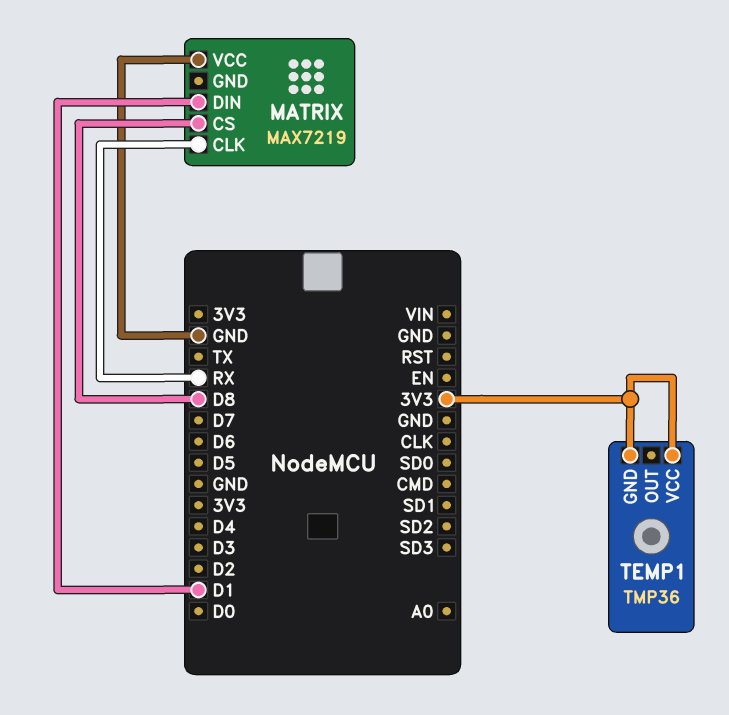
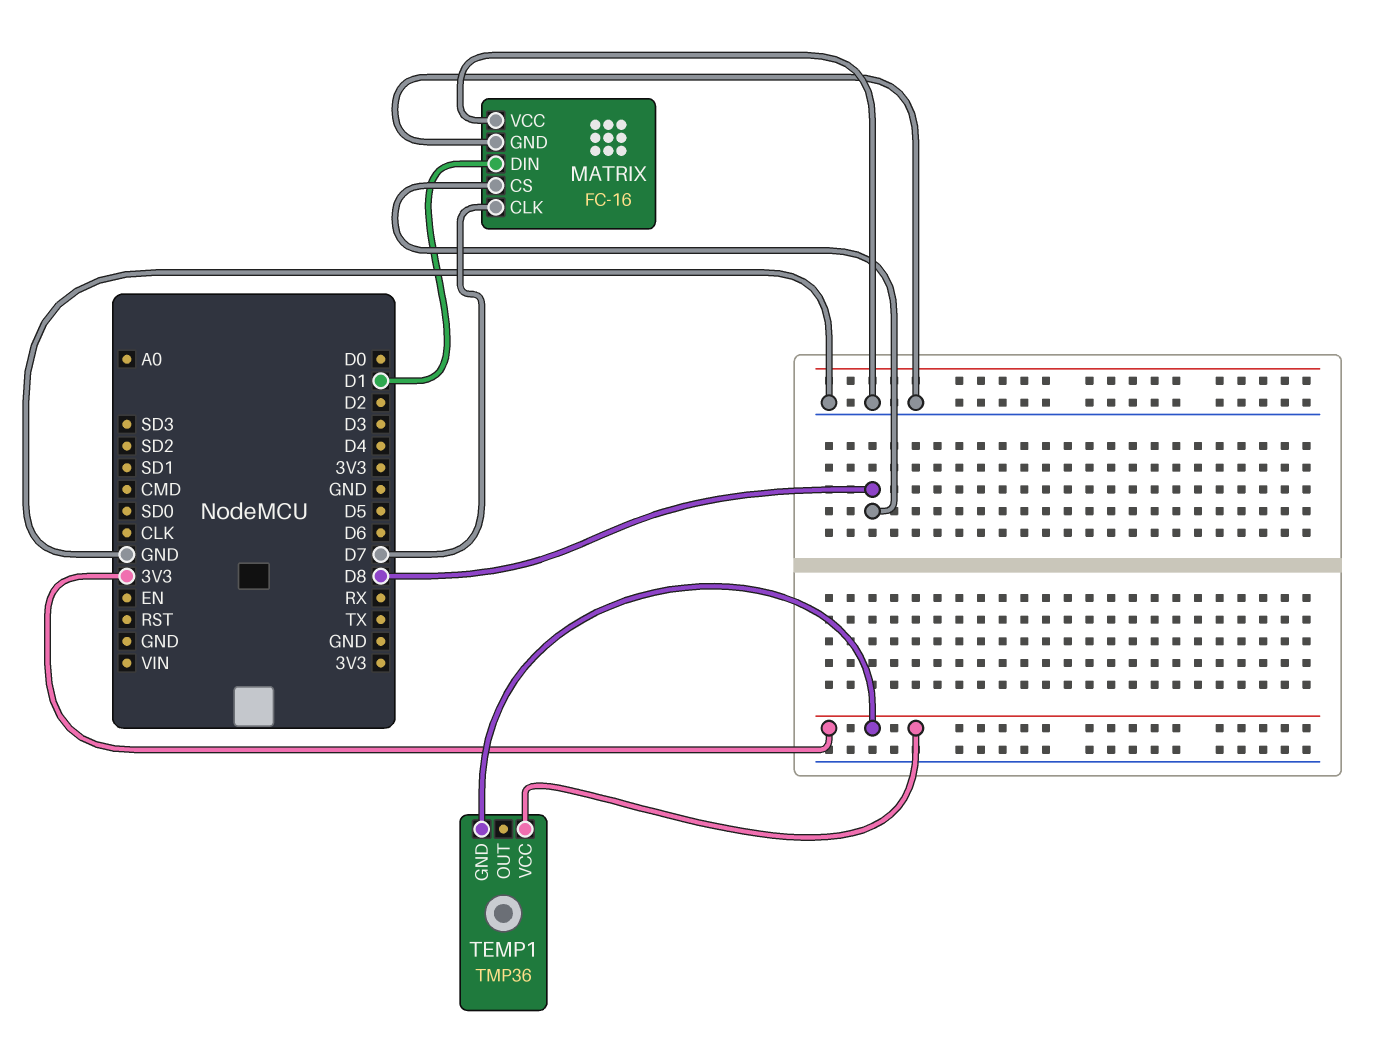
MATRIX: MAX7219 -> FC-16
MATRIX pin CLK: RX -> D7
MATRIX pin GND: none -> GND

